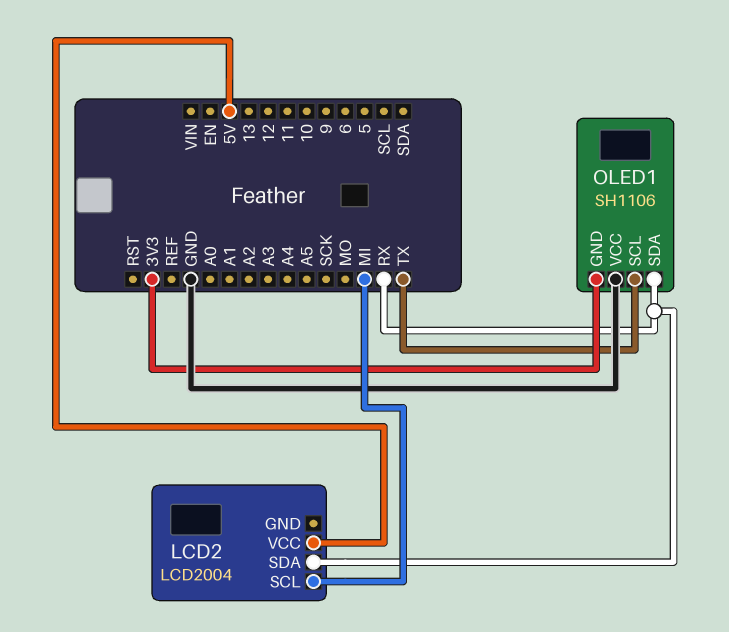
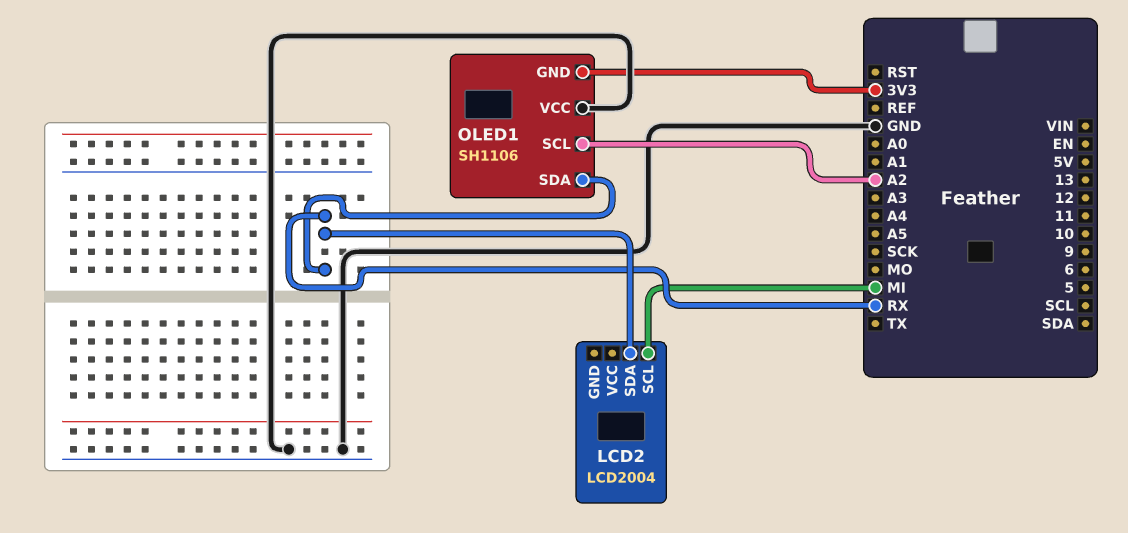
LCD2 pin VCC: 5V -> none
OLED1 pin SCL: TX -> A2

